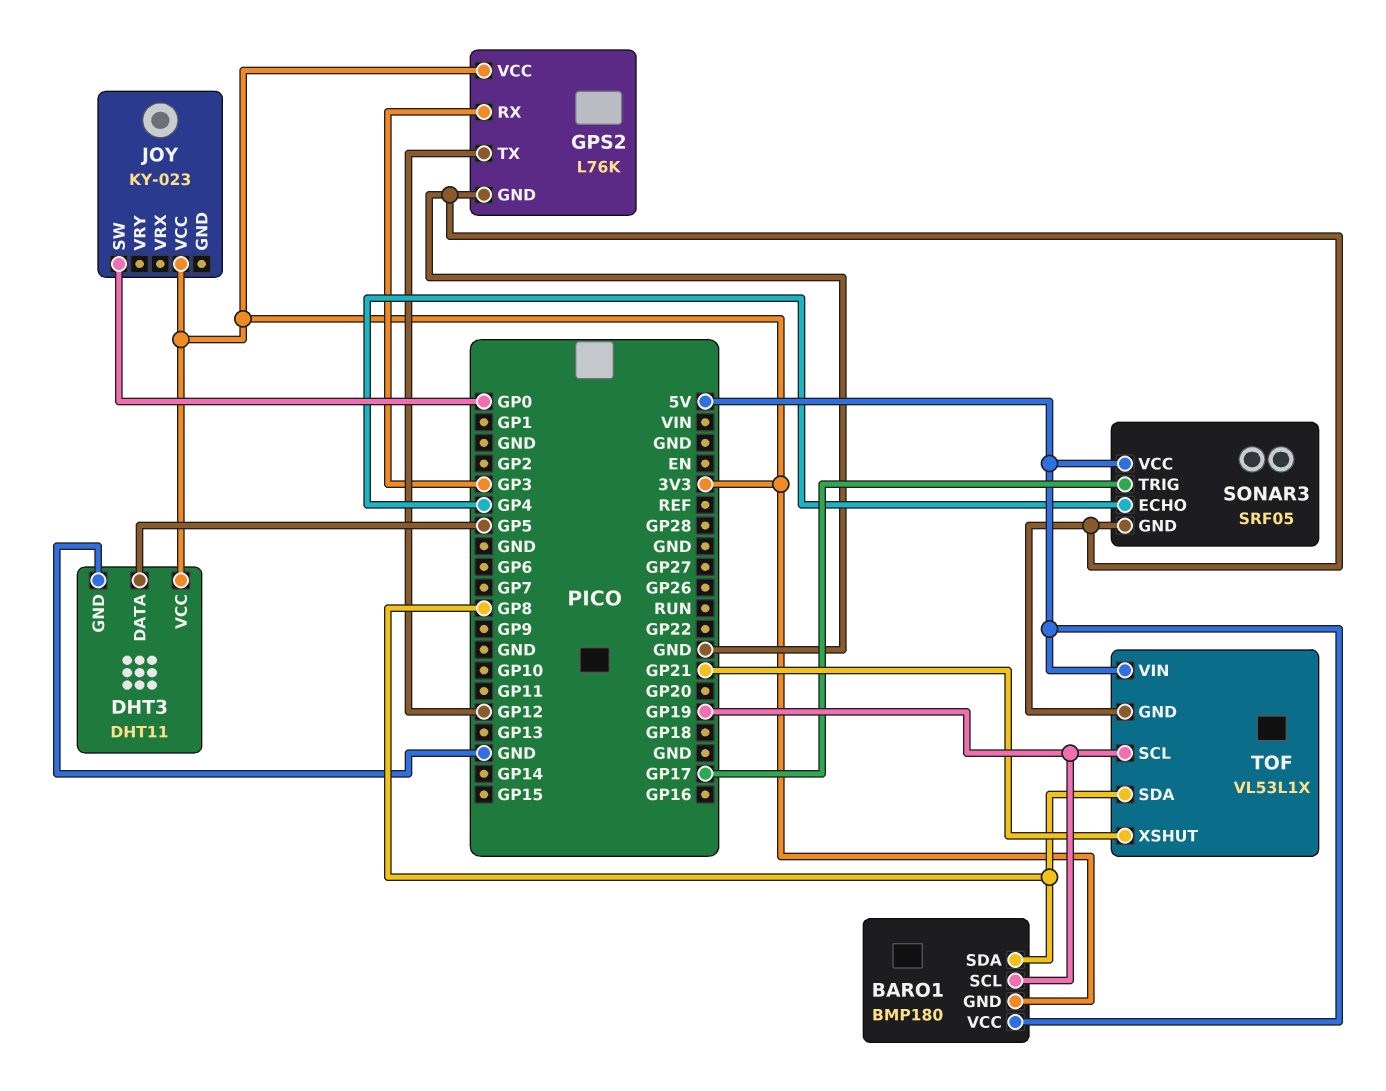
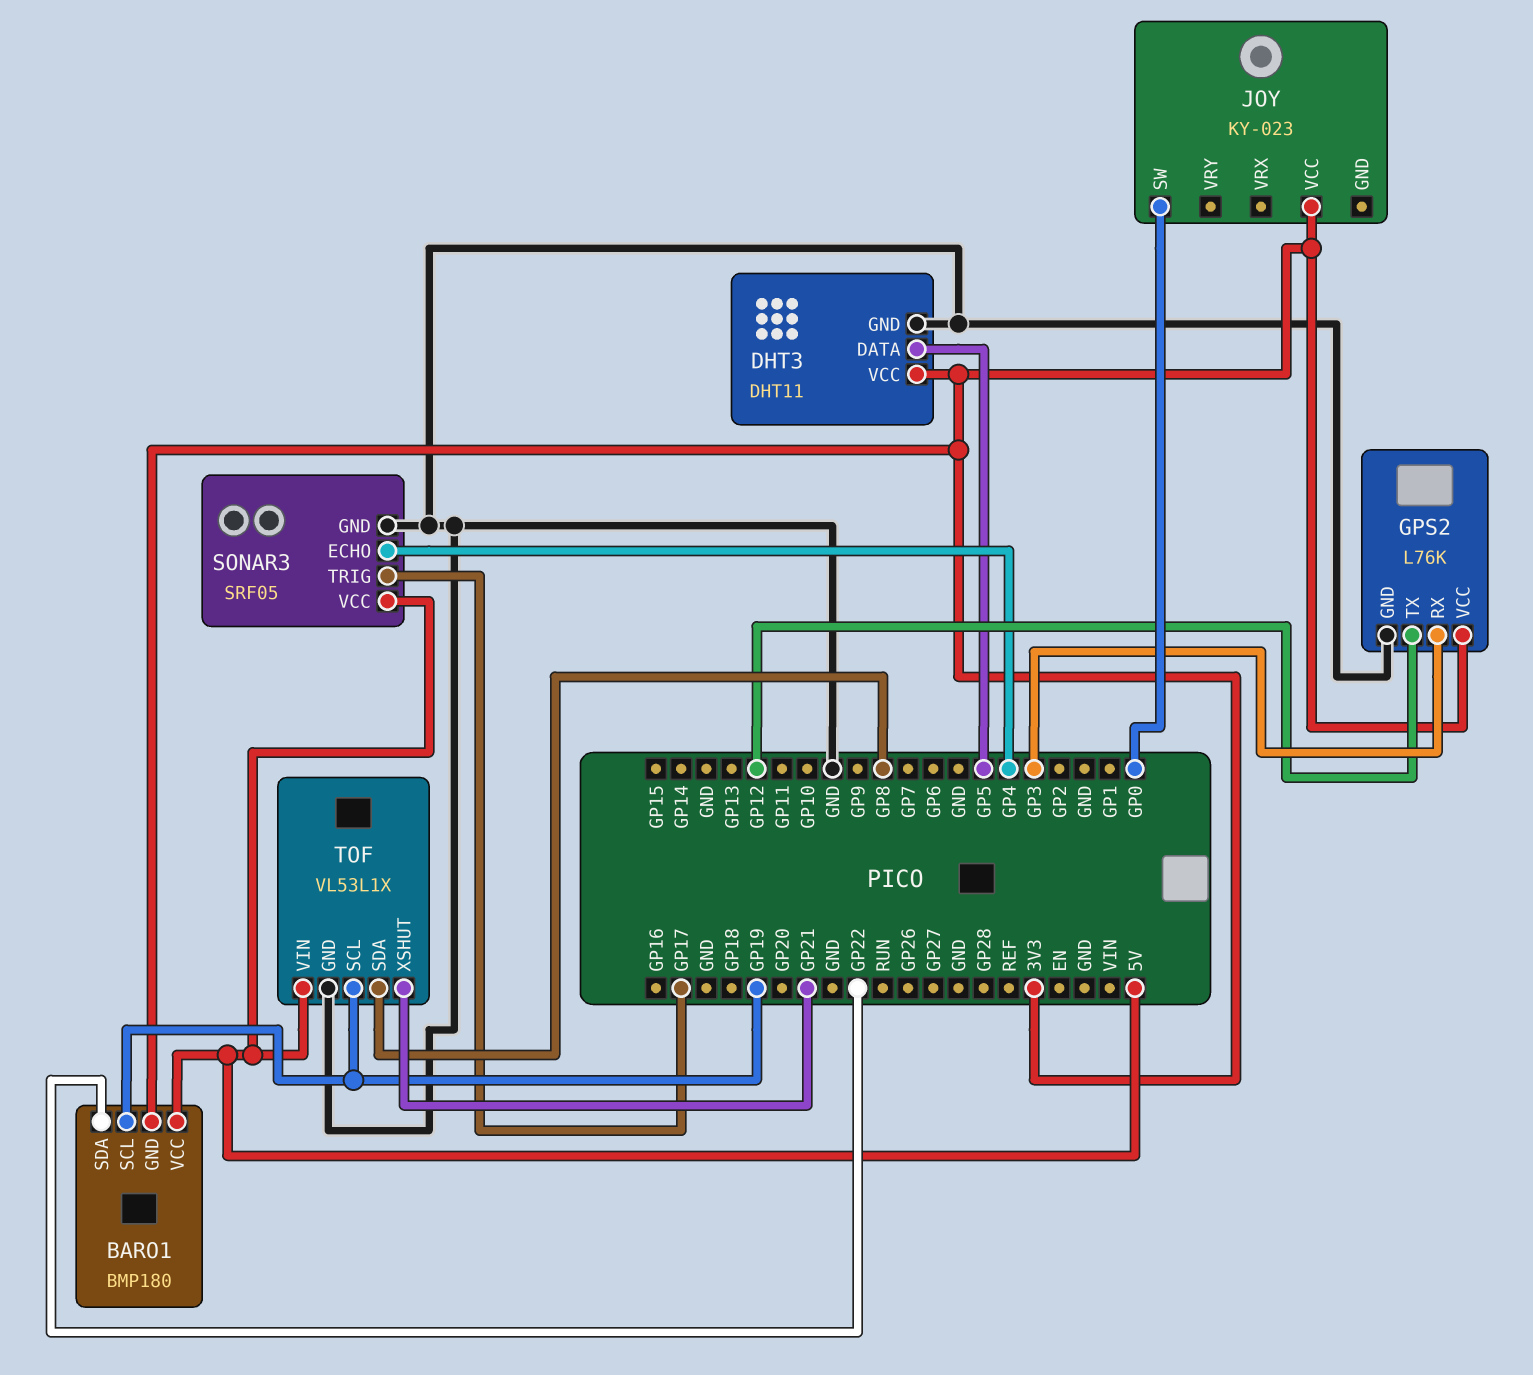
BARO1 pin SDA: GP8 -> GP22

